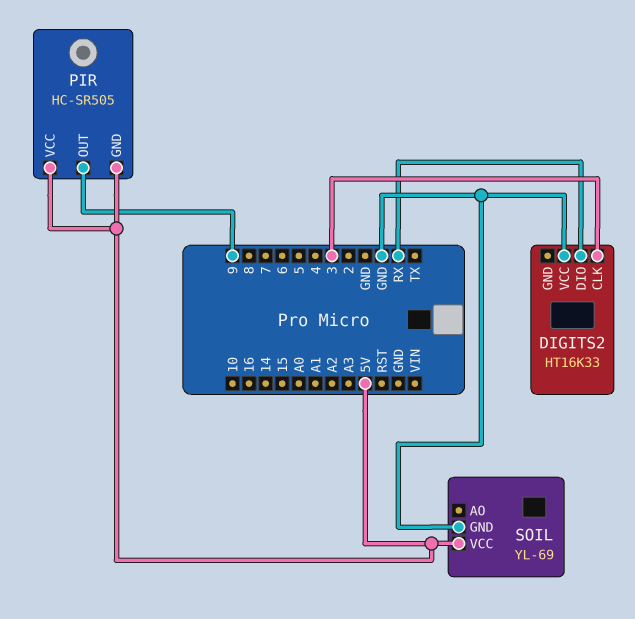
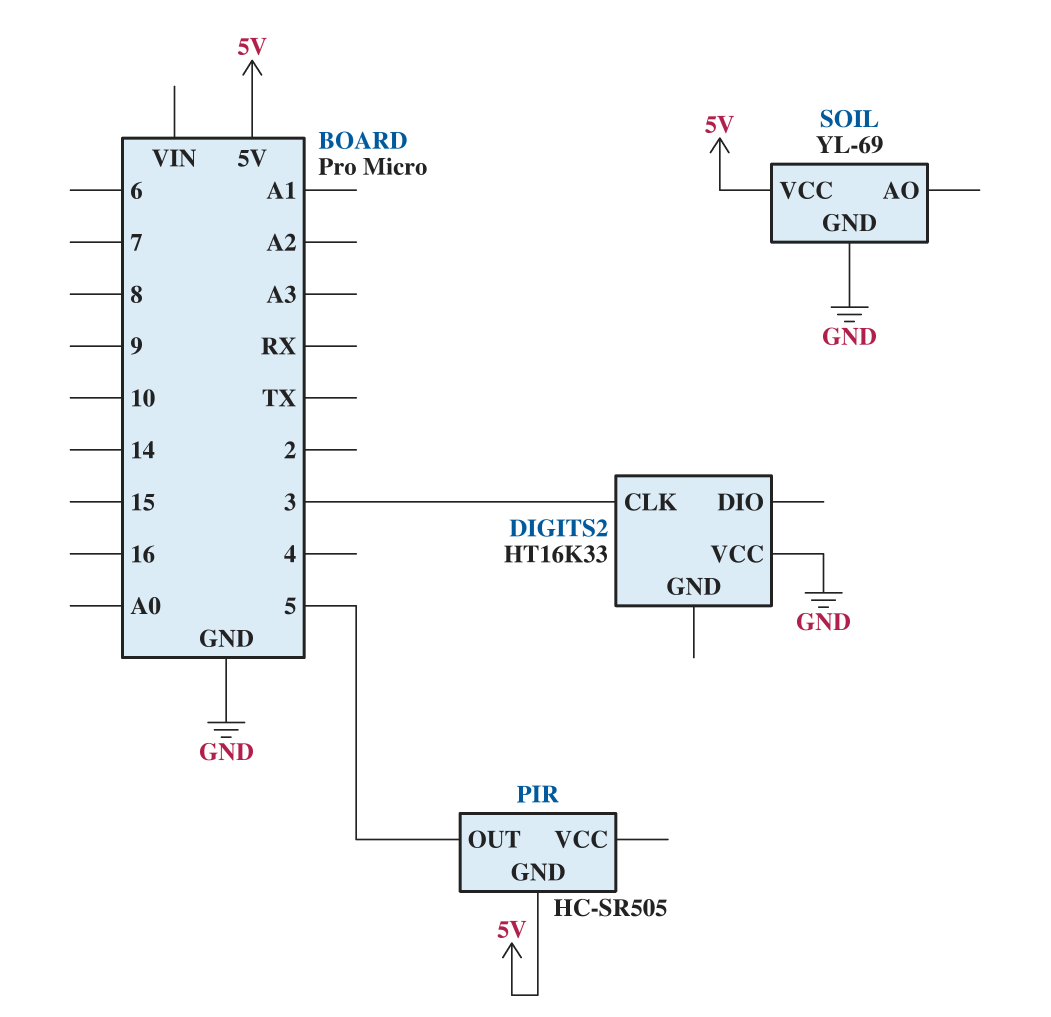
DIGITS2 pin DIO: RX -> none
PIR pin OUT: 9 -> 5
PIR pin VCC: 5V -> none

